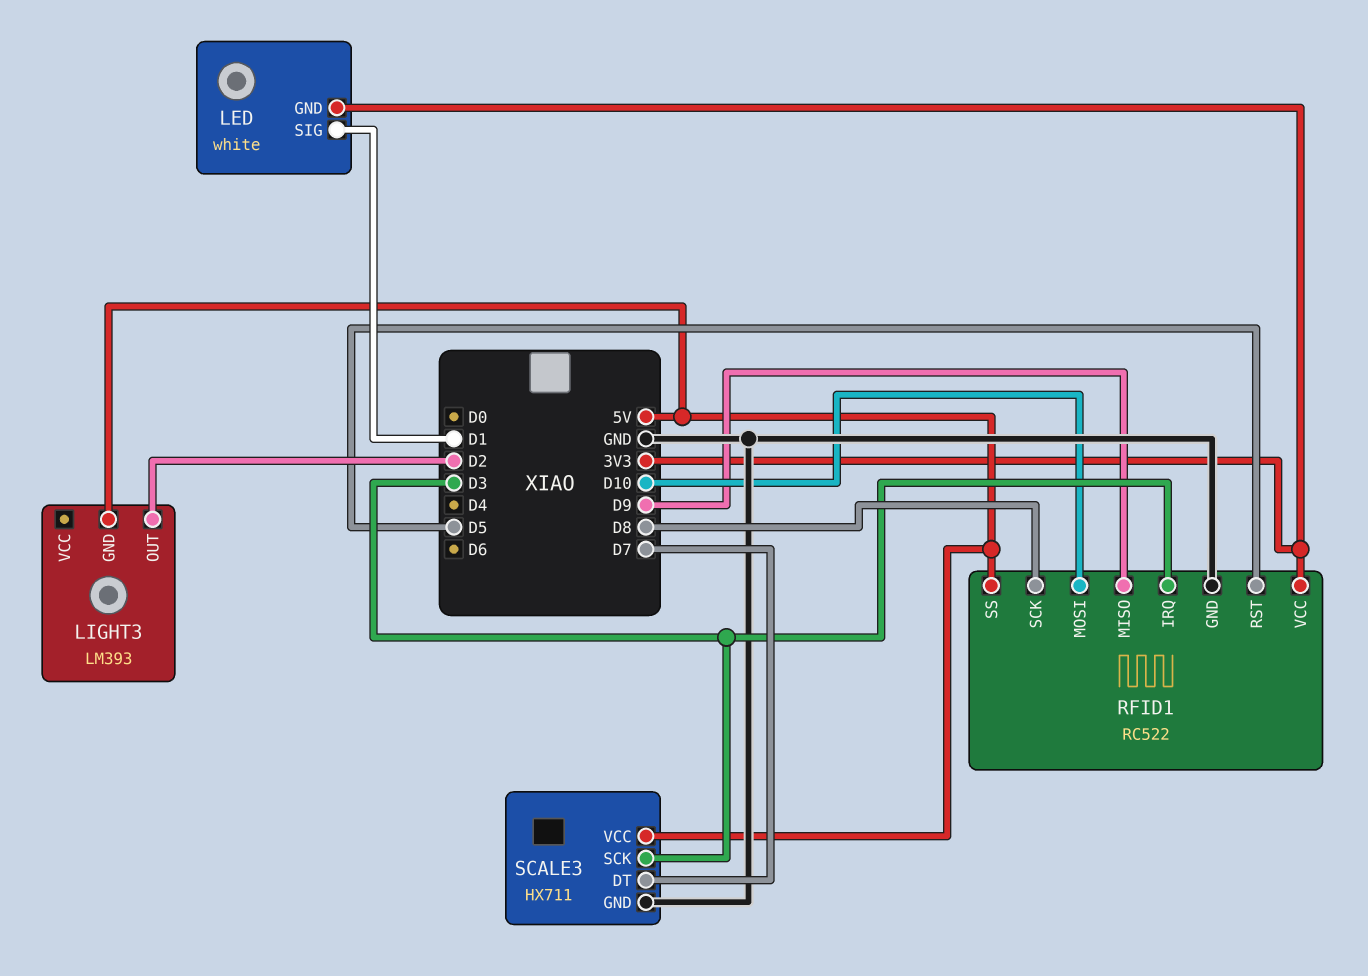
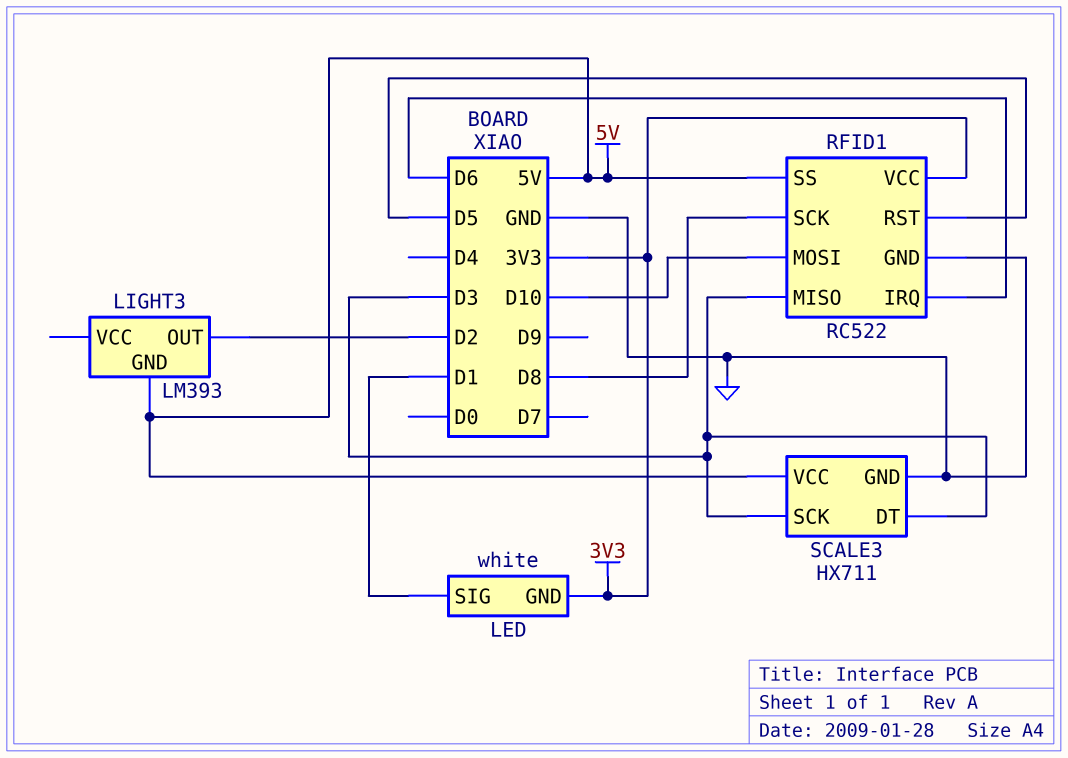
RFID1 pin IRQ: D3 -> D6
RFID1 pin MISO: D9 -> D3
SCALE3 pin DT: D7 -> D3

